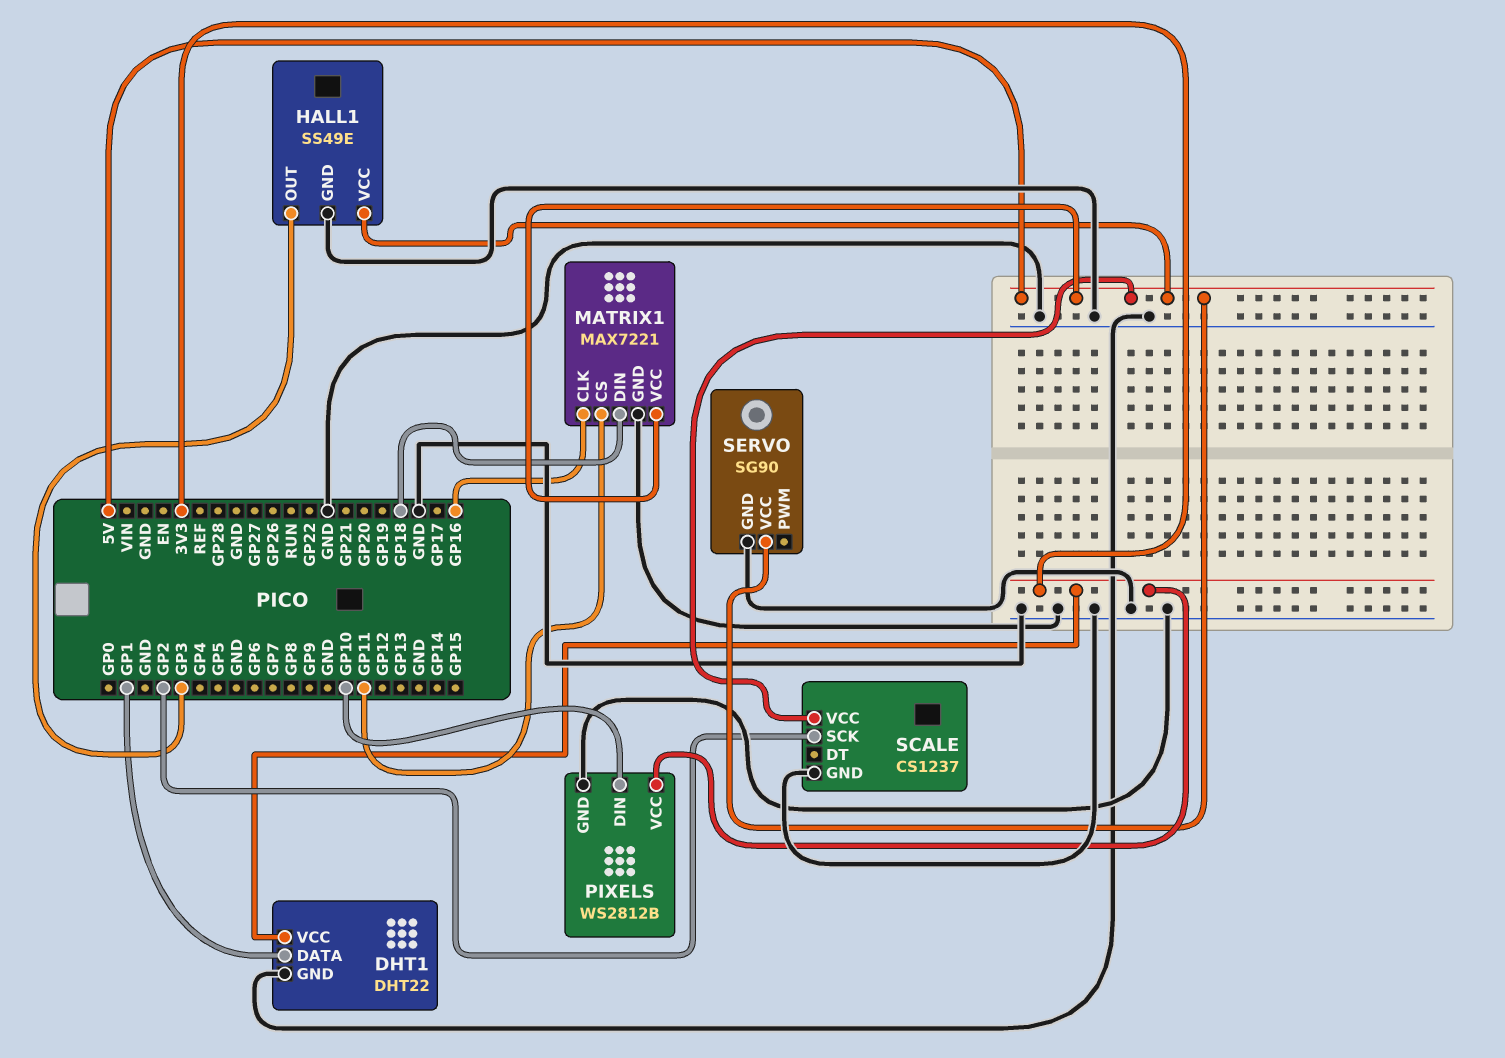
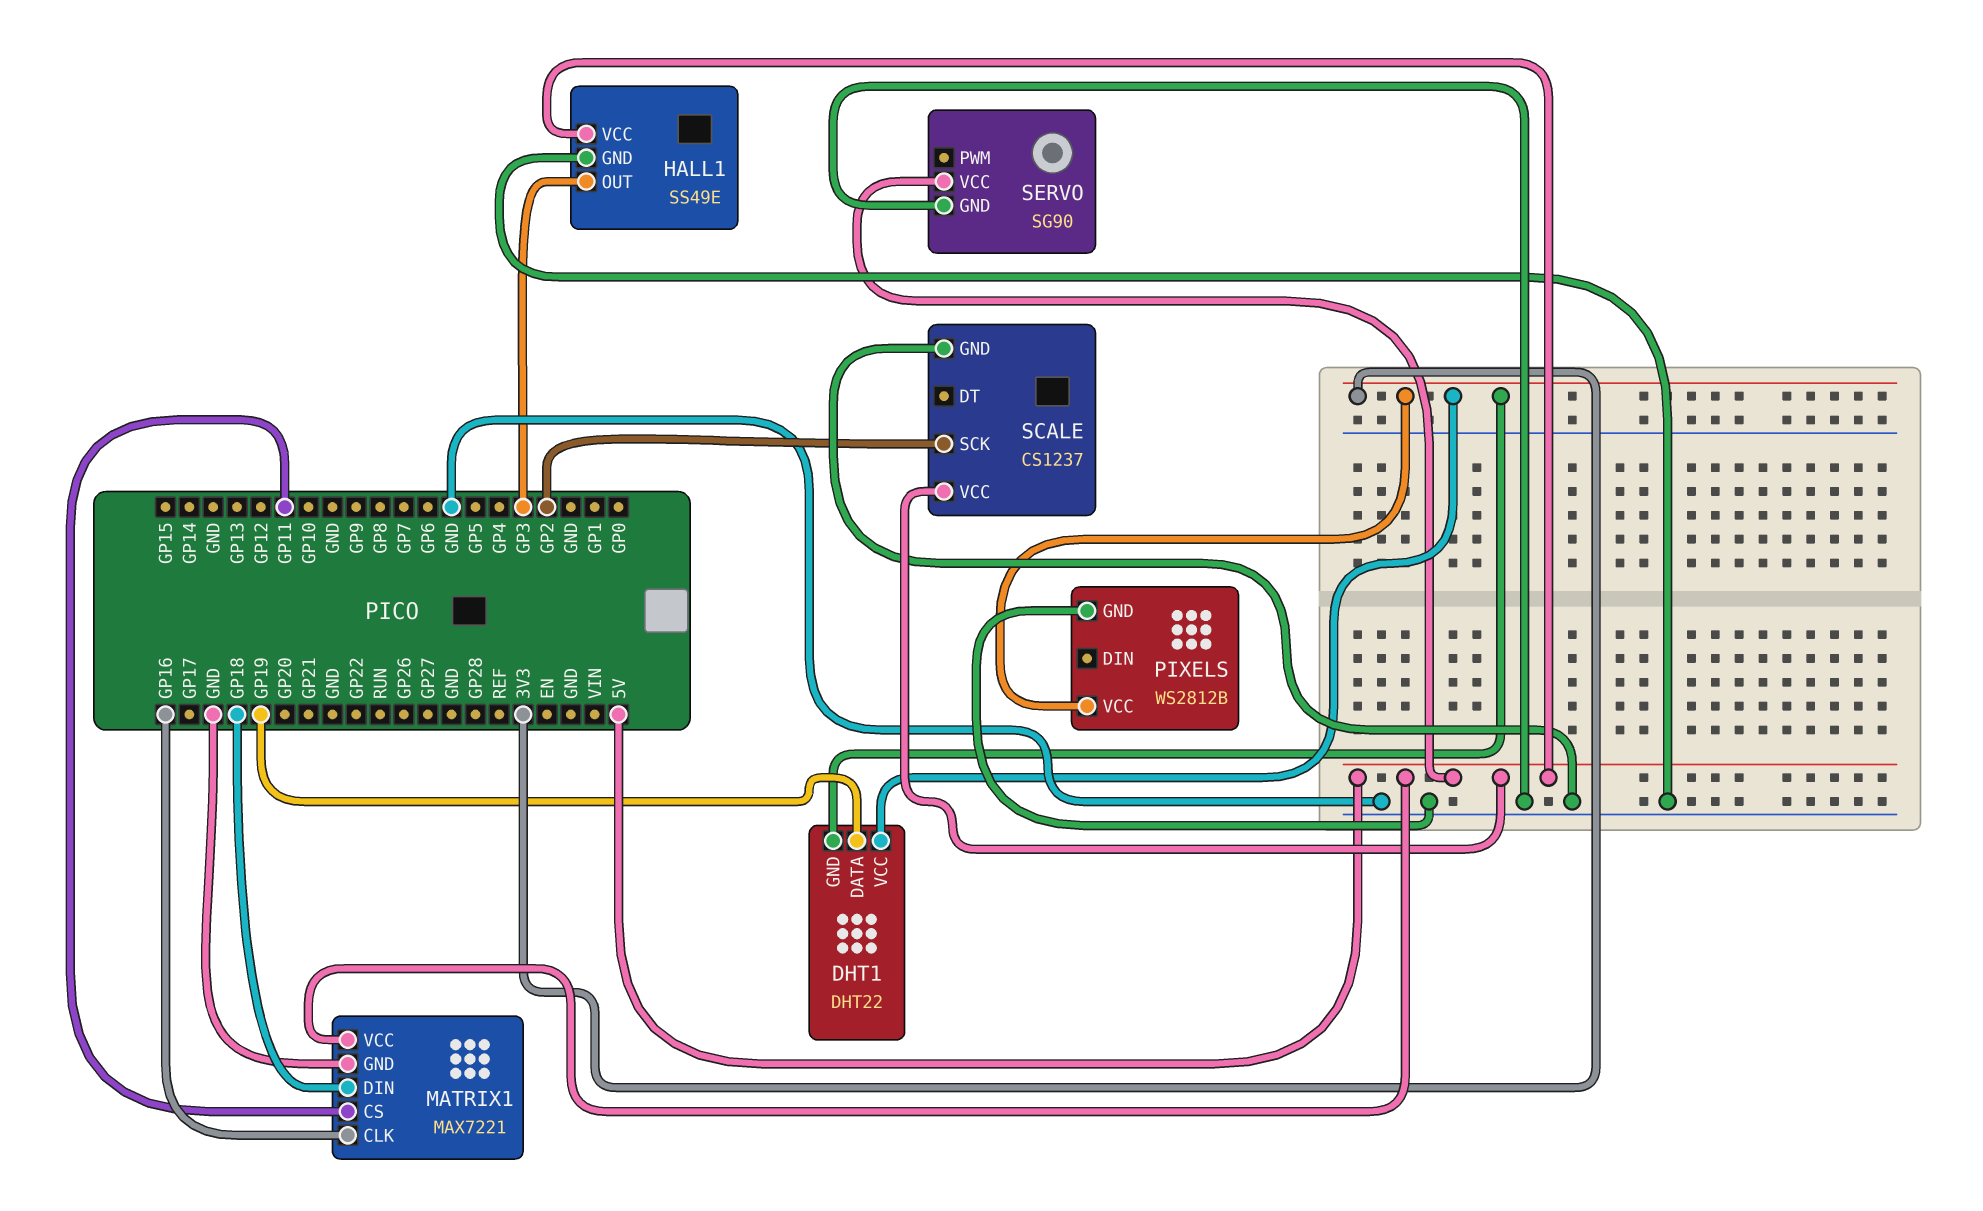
DHT1 pin DATA: GP1 -> GP19
DHT1 pin GND: GND -> 3V3
PIXELS pin DIN: GP10 -> none

